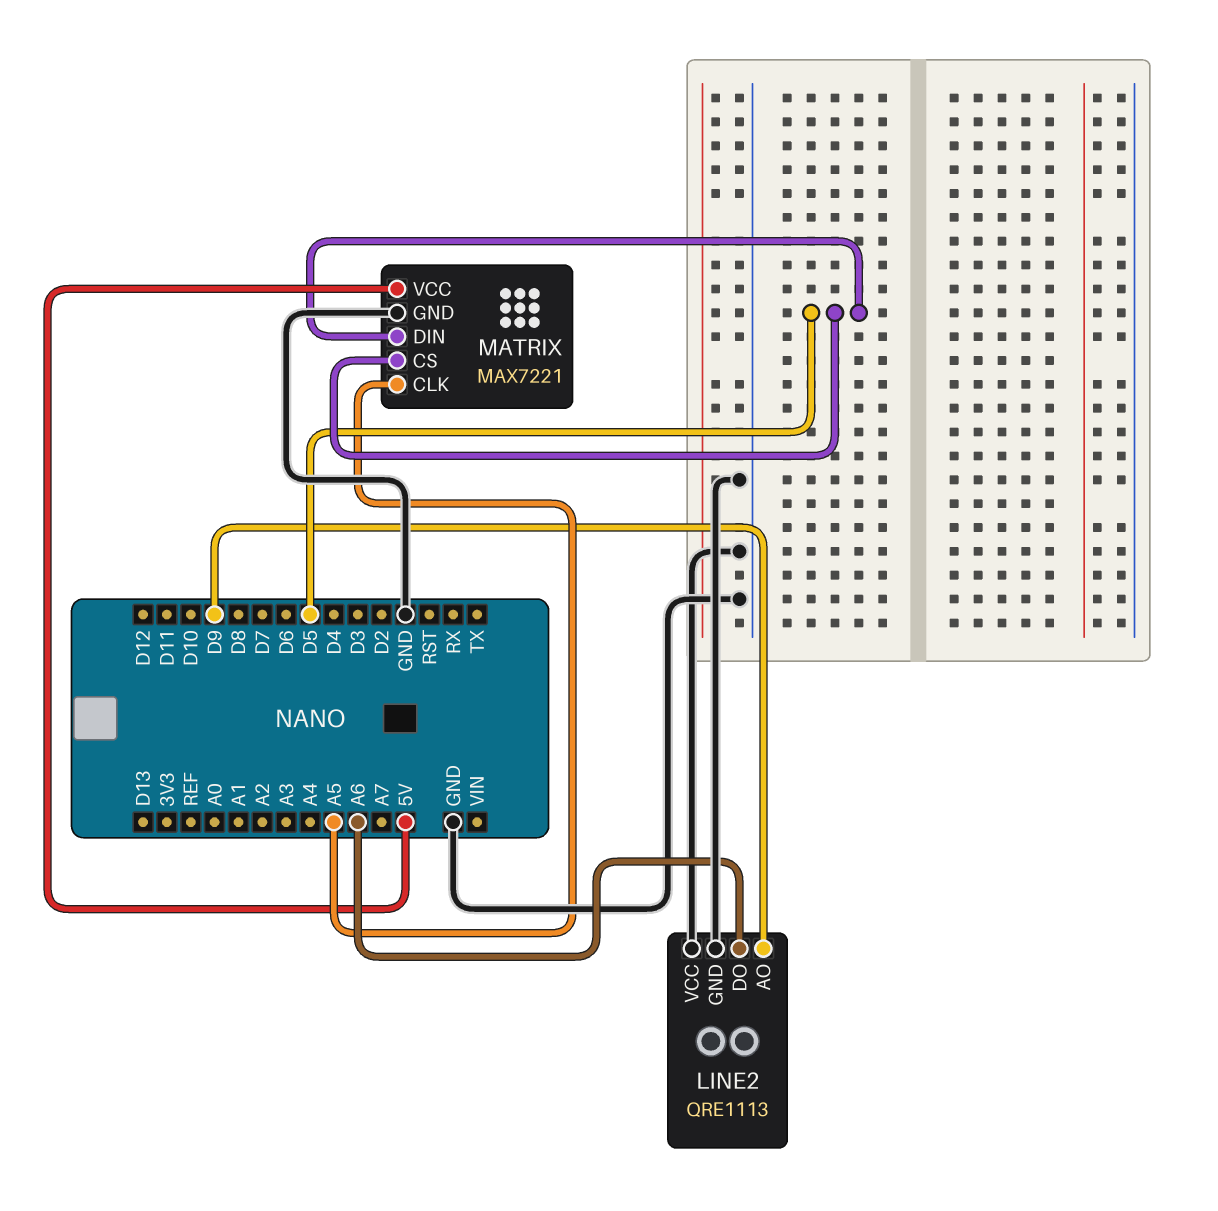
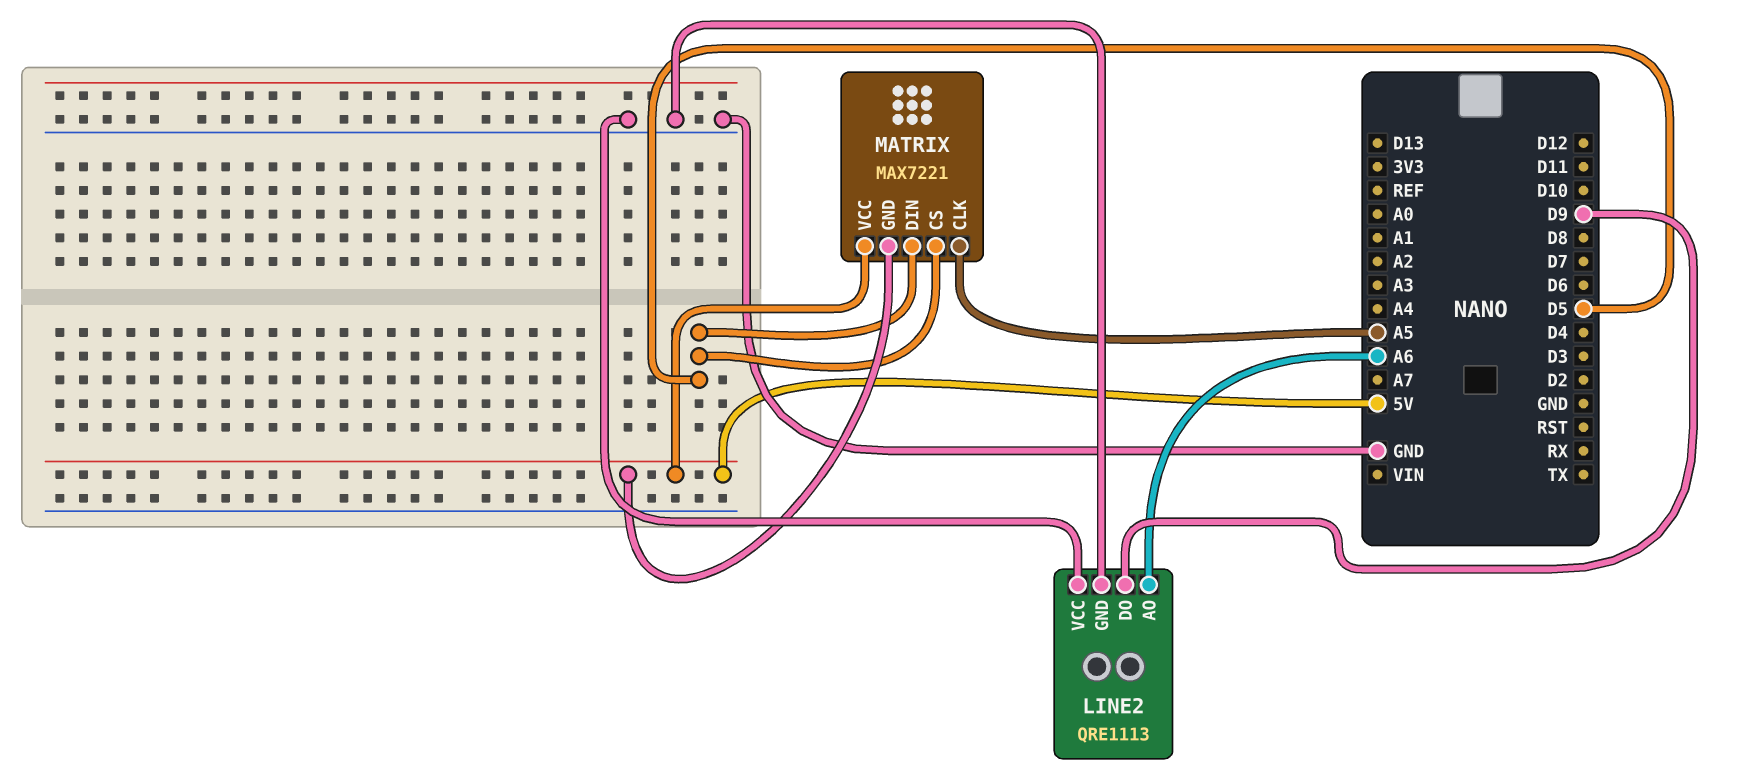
LINE2 pin AO: D9 -> A6
LINE2 pin DO: A6 -> D9
MATRIX pin GND: GND -> 5V

